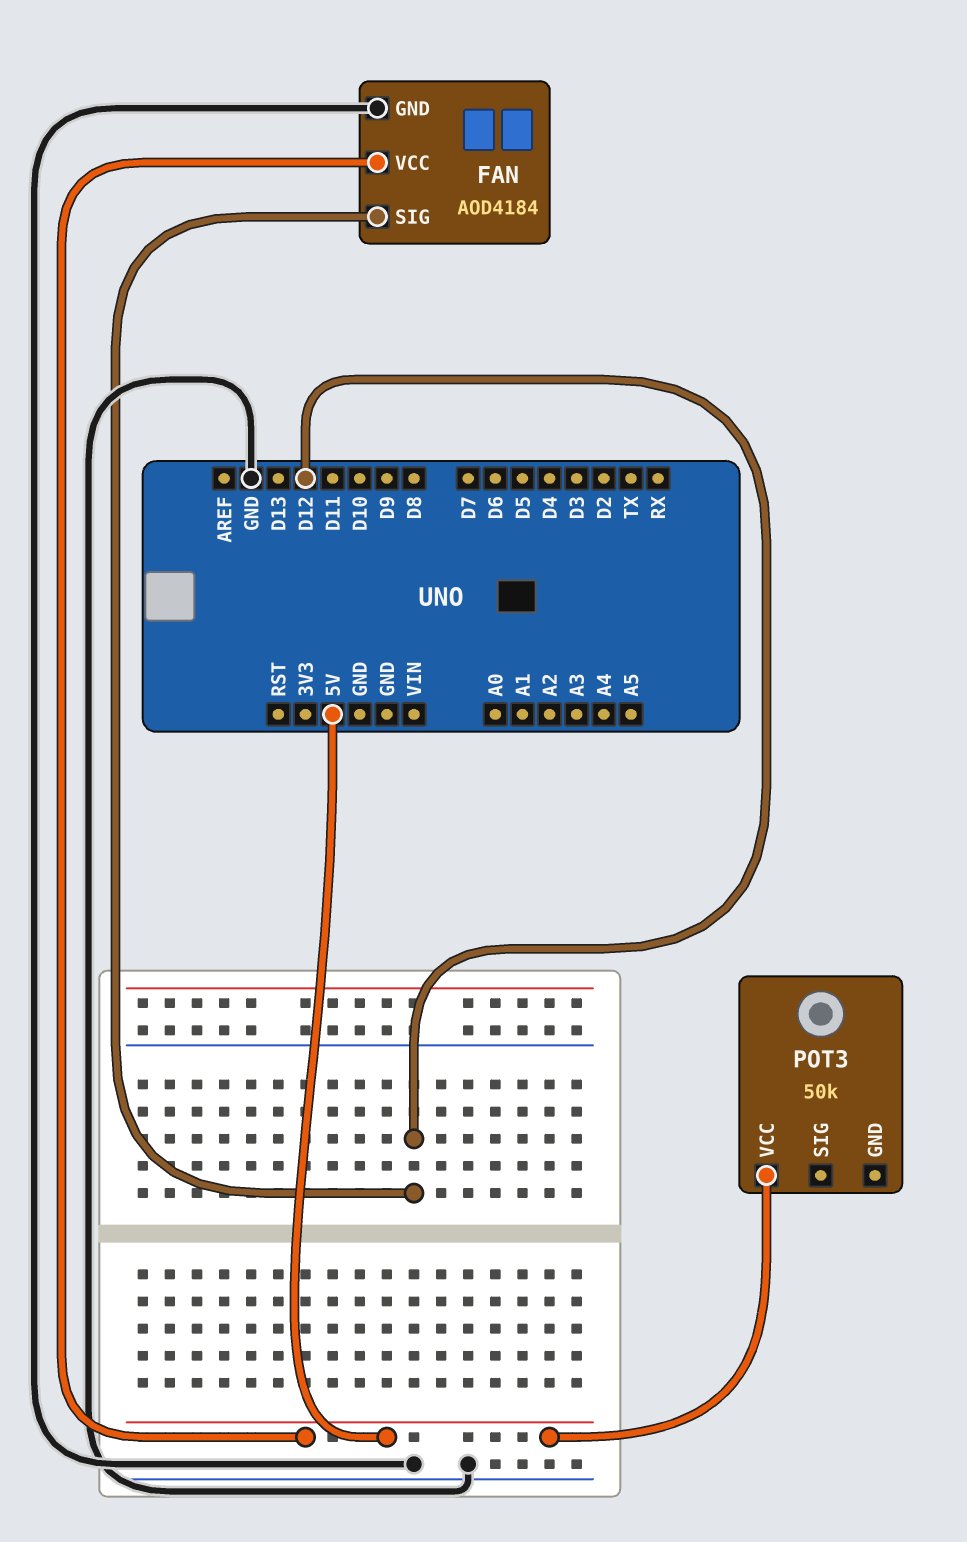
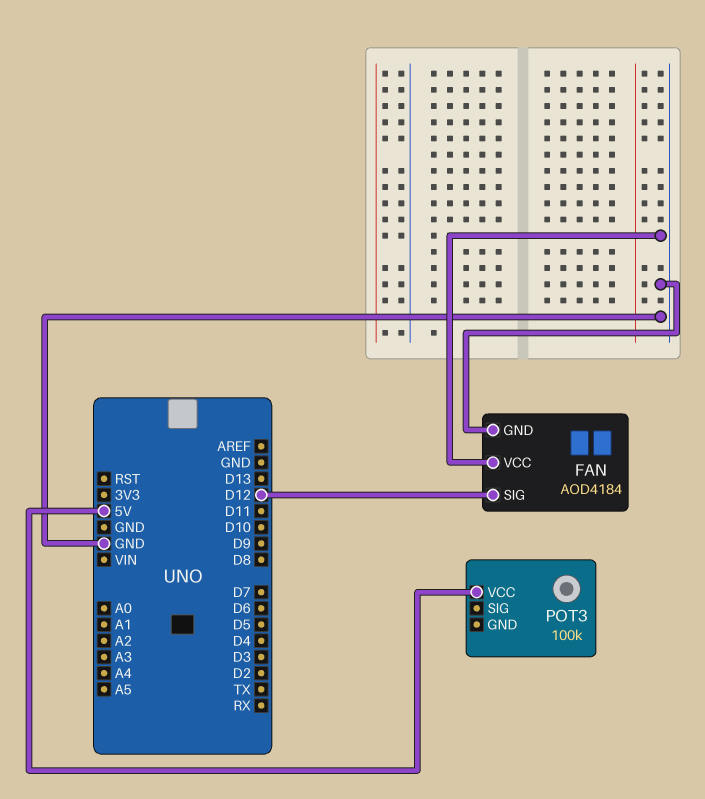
FAN pin VCC: 5V -> GND
POT3: 50k -> 100k

